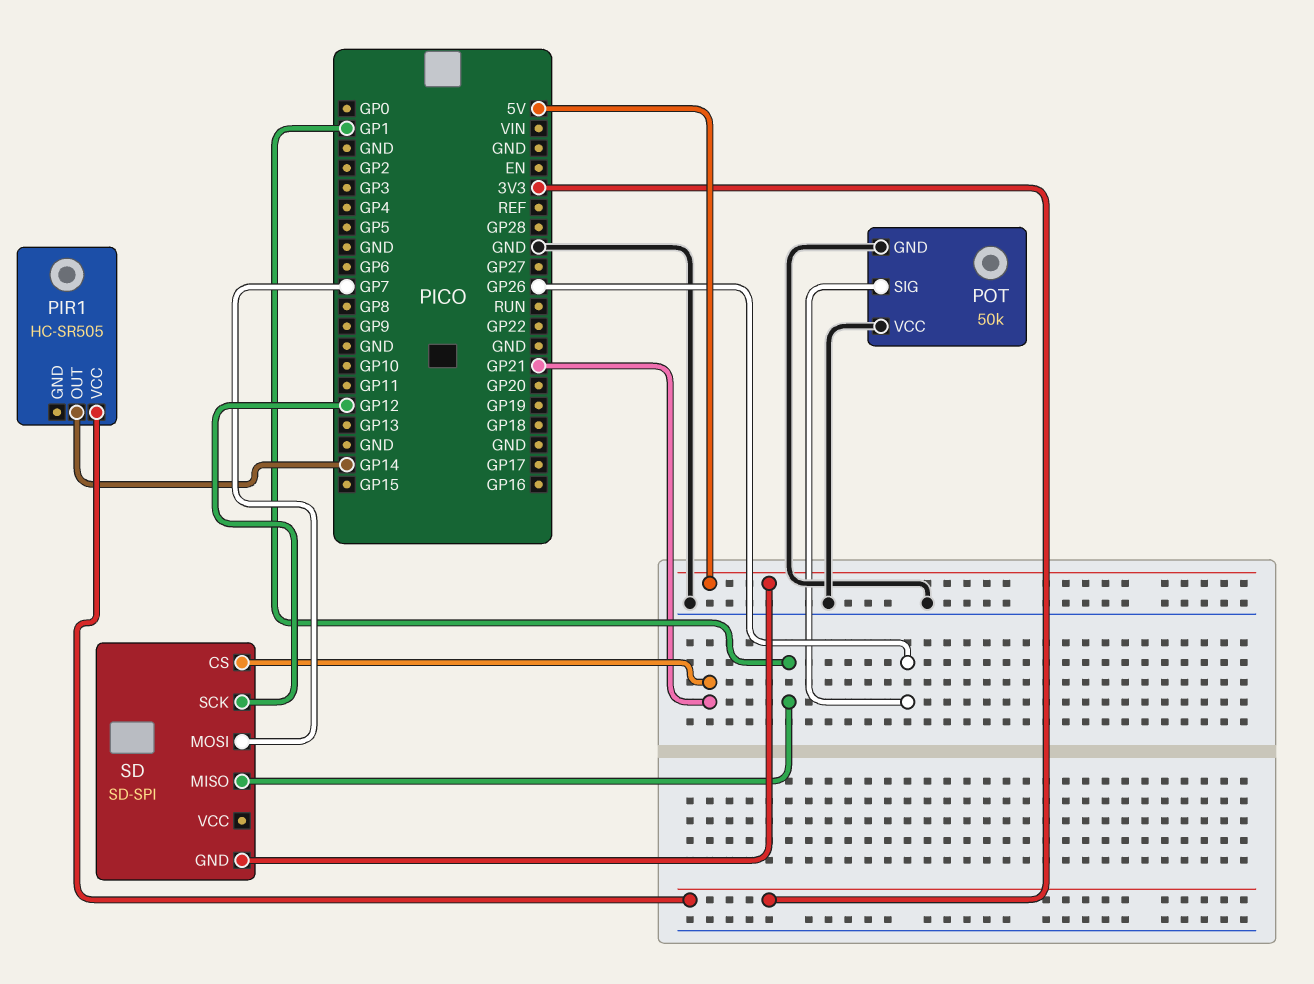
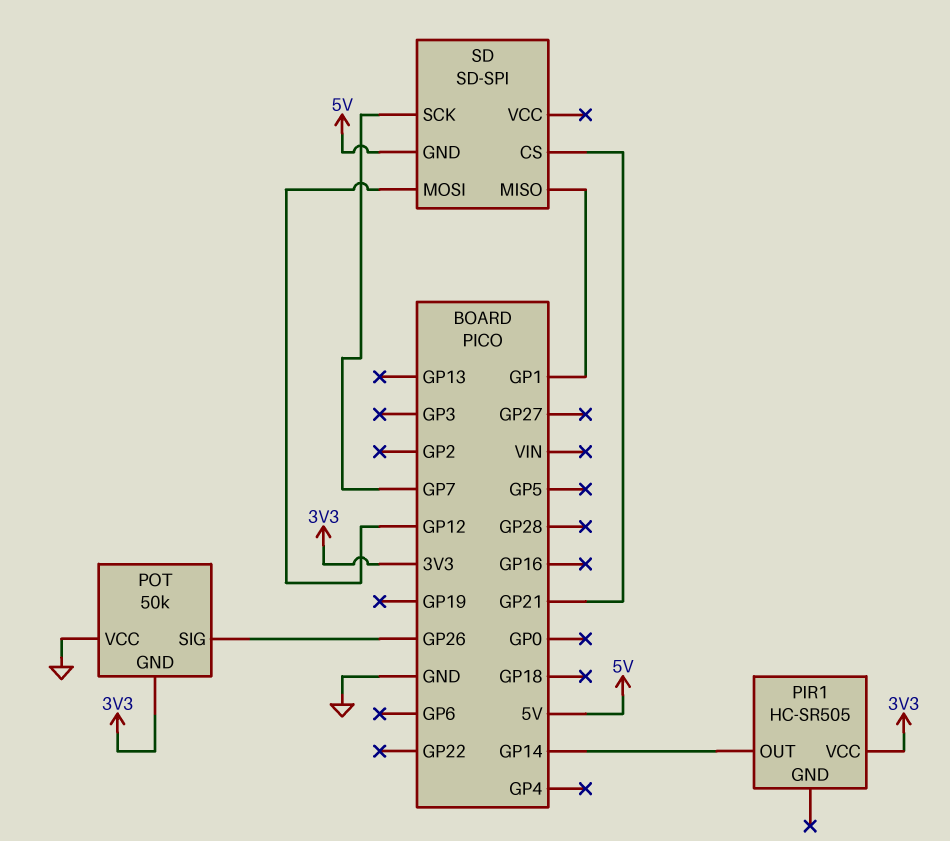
POT pin GND: GND -> 3V3
SD pin MOSI: GP7 -> GP12
SD pin SCK: GP12 -> GP7

